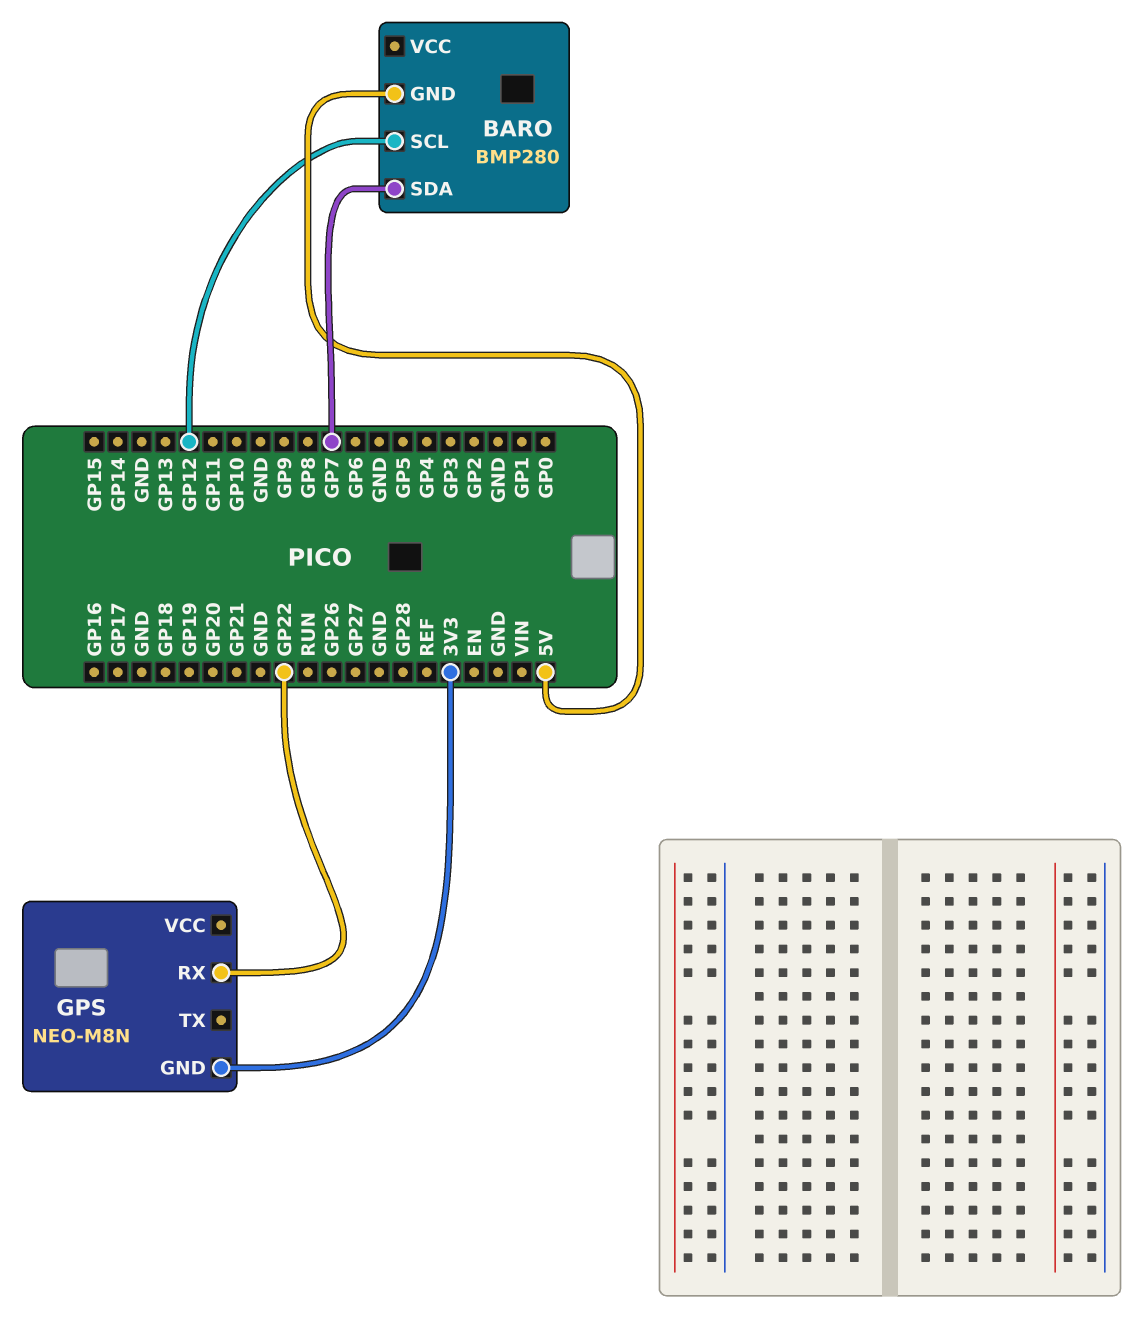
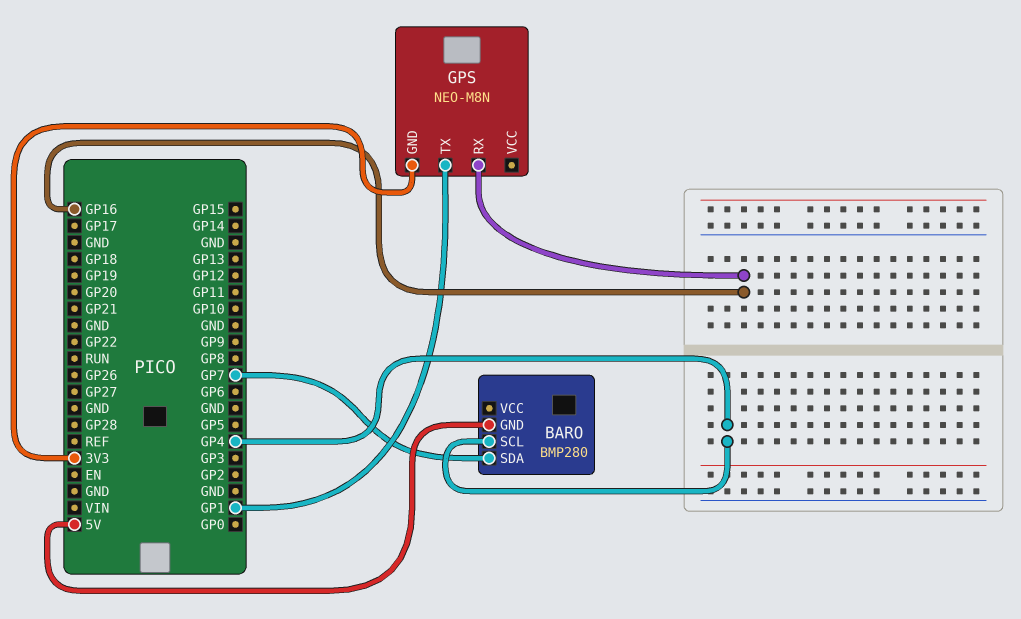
BARO pin SCL: GP12 -> GP4
GPS pin RX: GP22 -> GP16
GPS pin TX: none -> GP1

